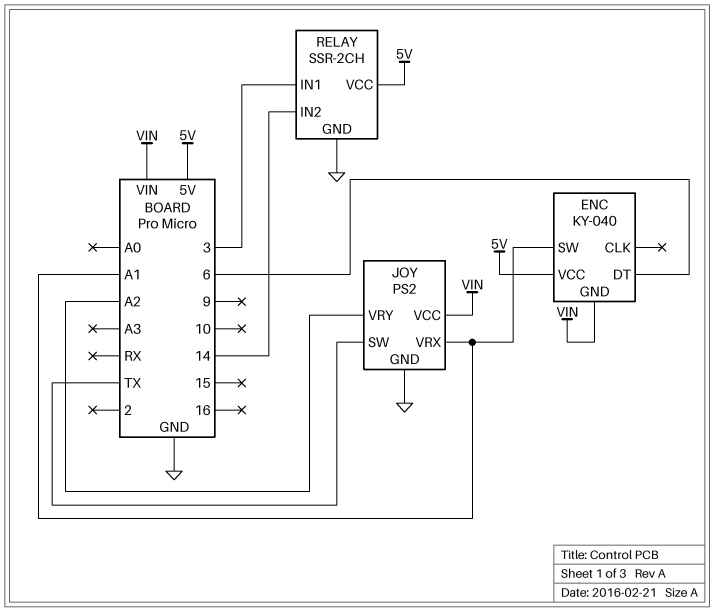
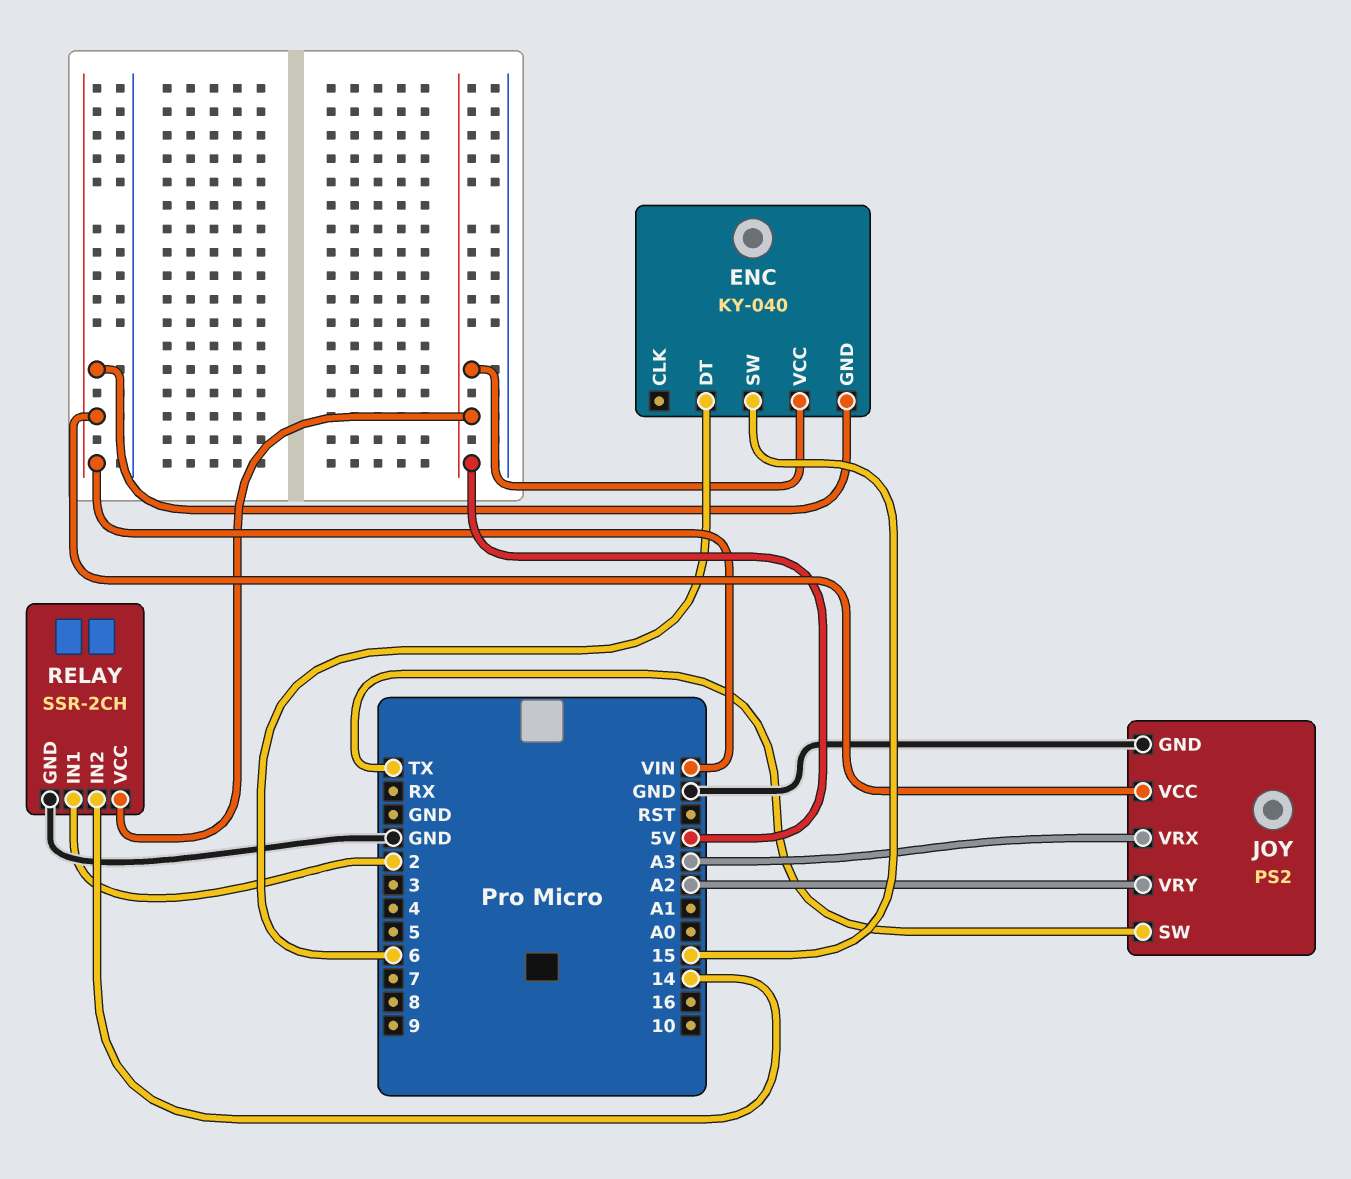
ENC pin SW: A1 -> 15
JOY pin VRX: A1 -> A3
RELAY pin IN1: 3 -> 2

